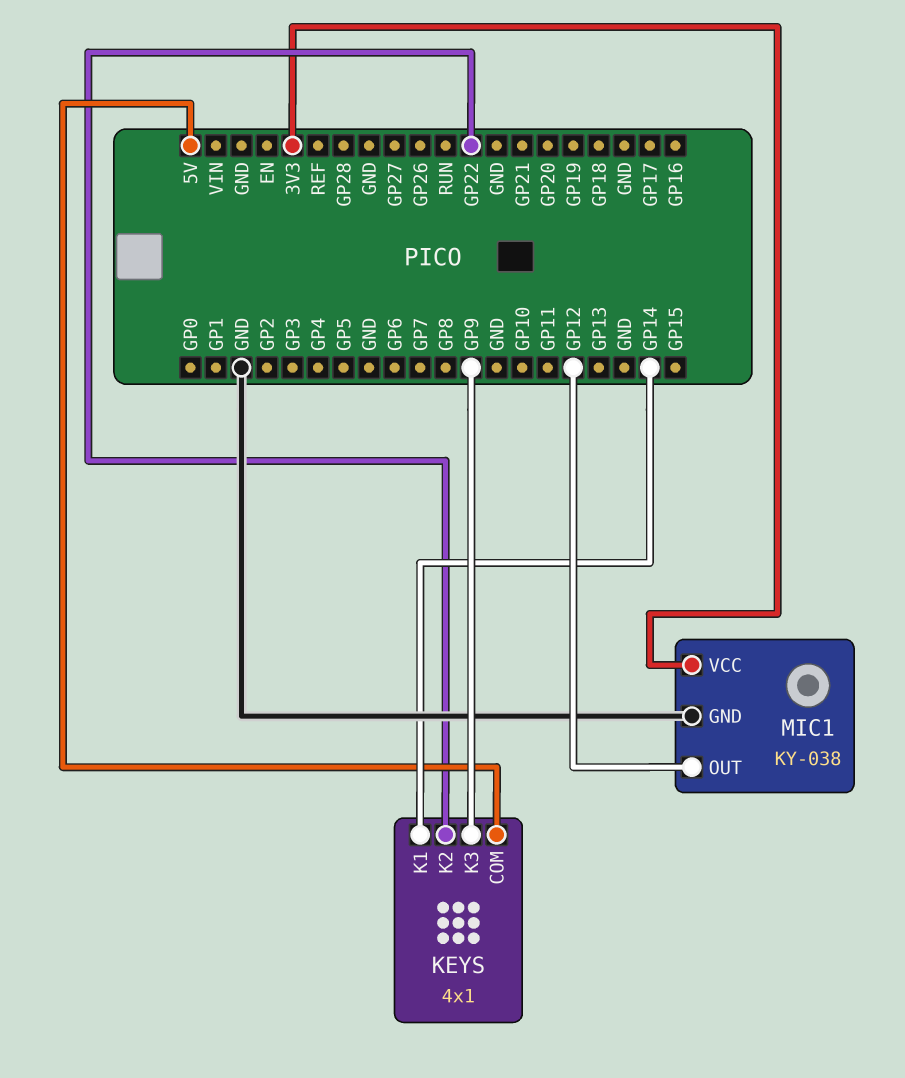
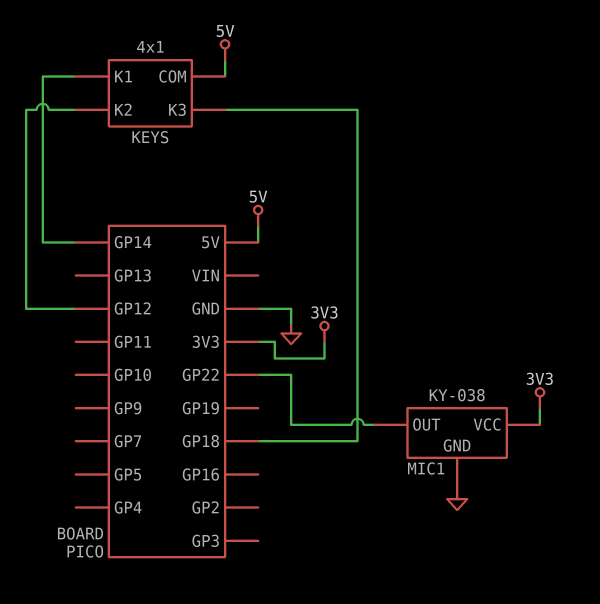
KEYS pin K2: GP22 -> GP12
KEYS pin K3: GP9 -> GP18
MIC1 pin OUT: GP12 -> GP22

